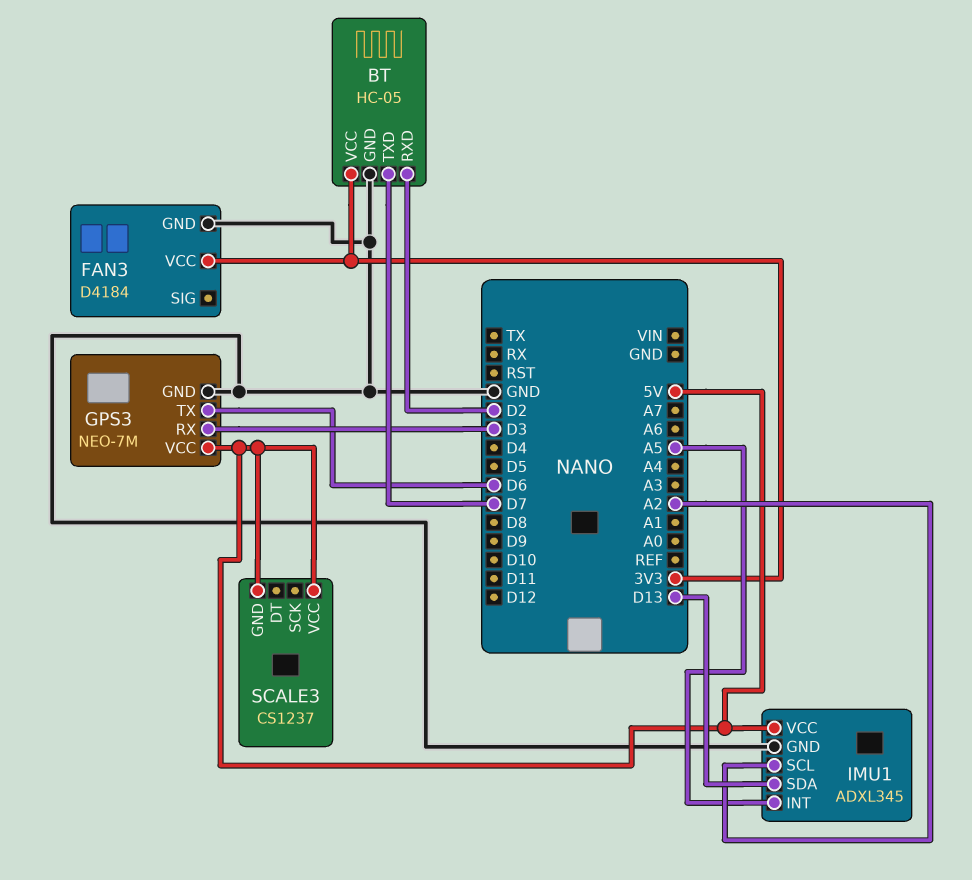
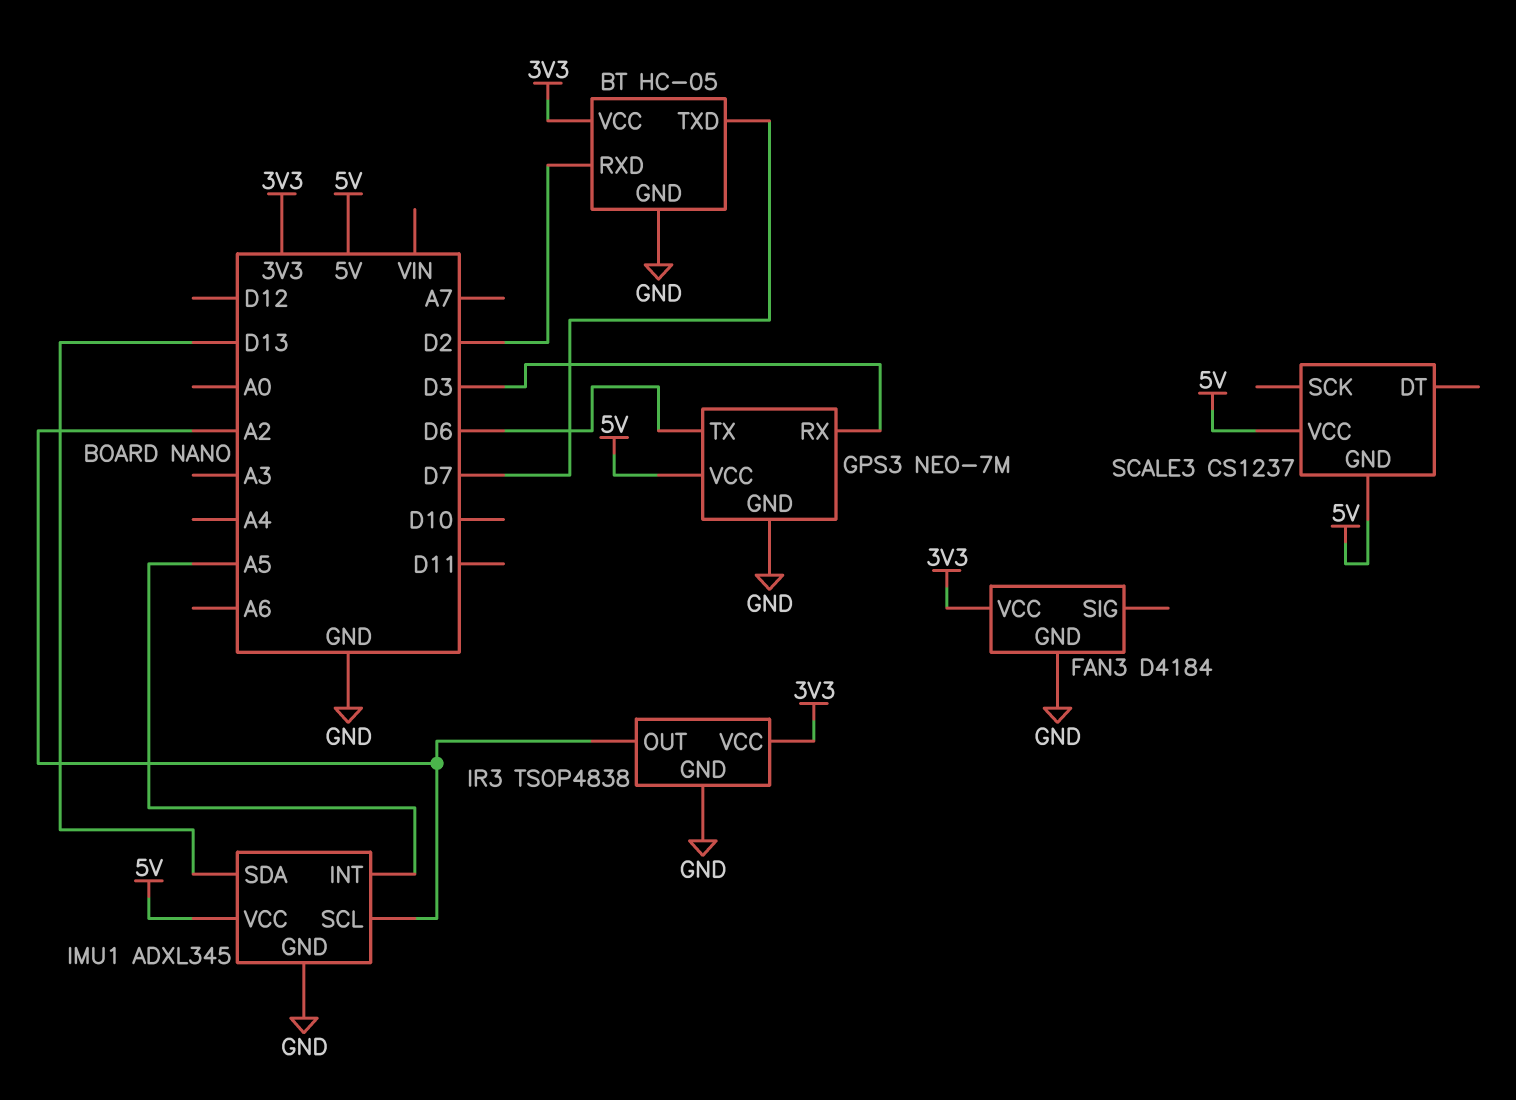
IR3: none -> TSOP4838
IR3 pin GND: none -> GND
IR3 pin OUT: none -> A2
IR3 pin VCC: none -> 3V3

